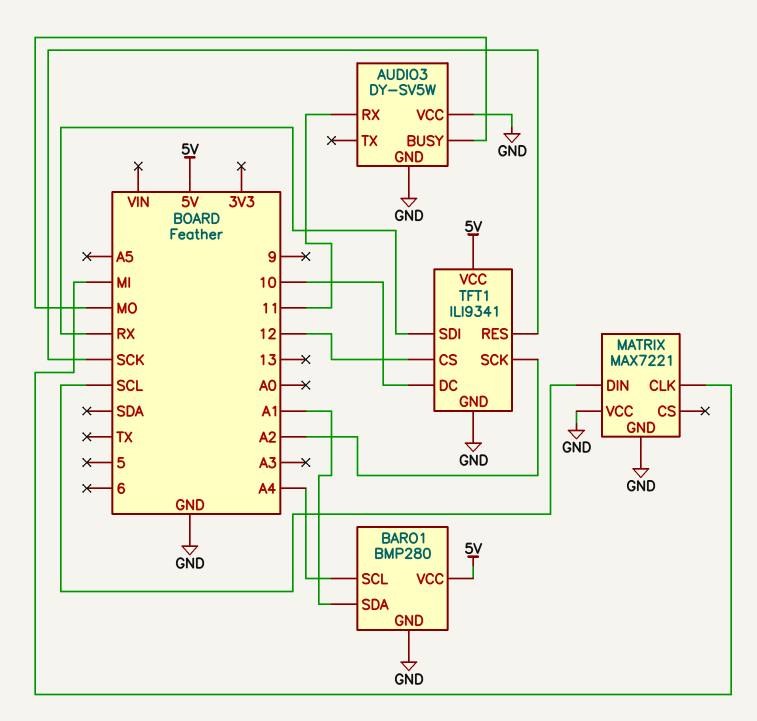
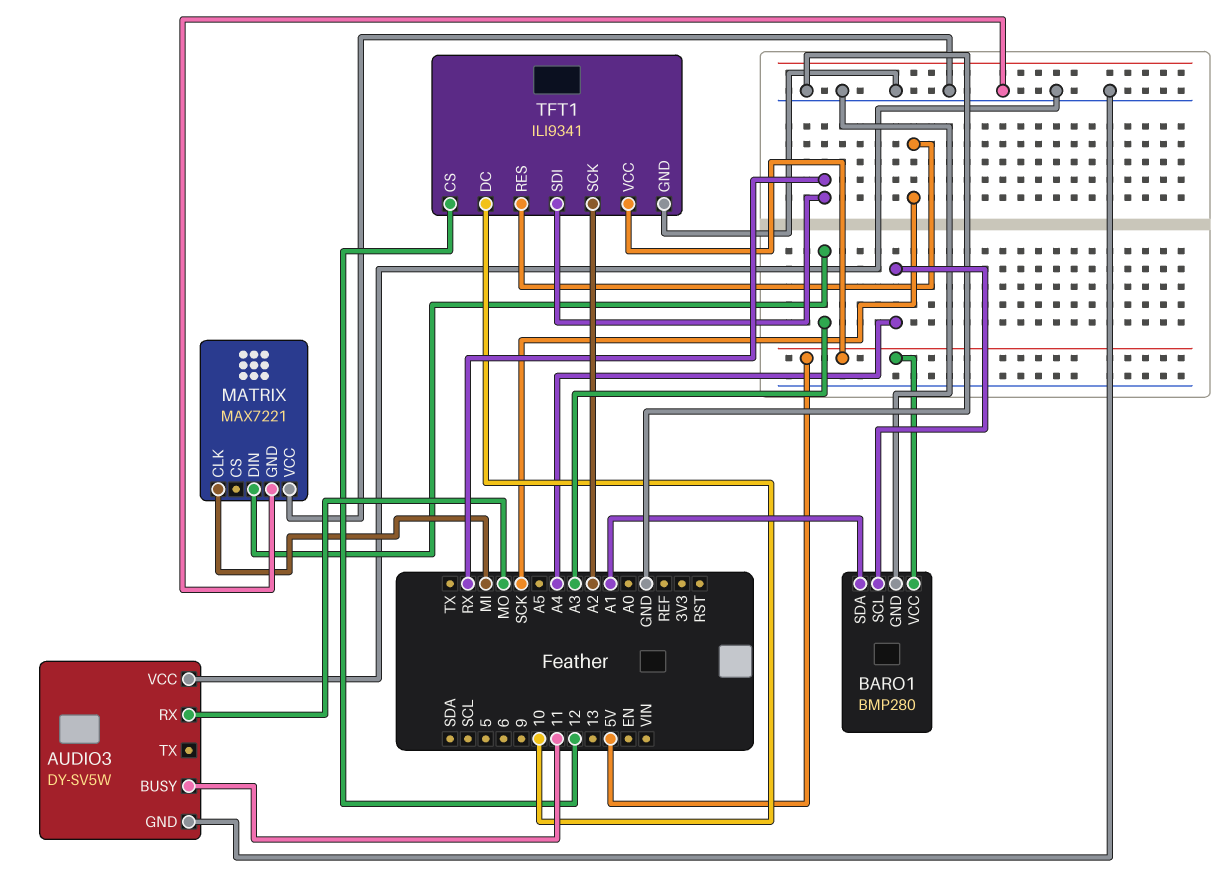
AUDIO3 pin BUSY: MO -> 11
AUDIO3 pin RX: 11 -> MO
MATRIX pin DIN: SCL -> A3

